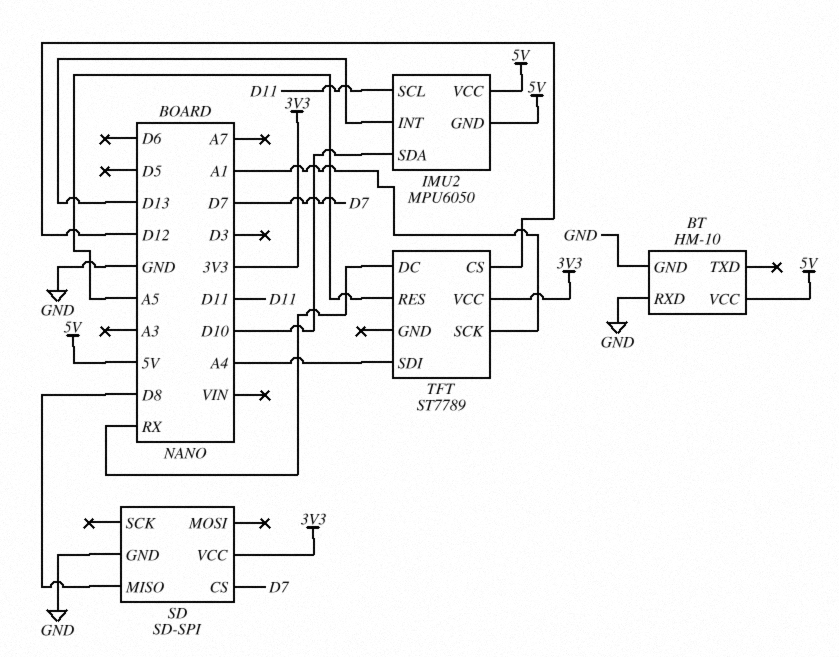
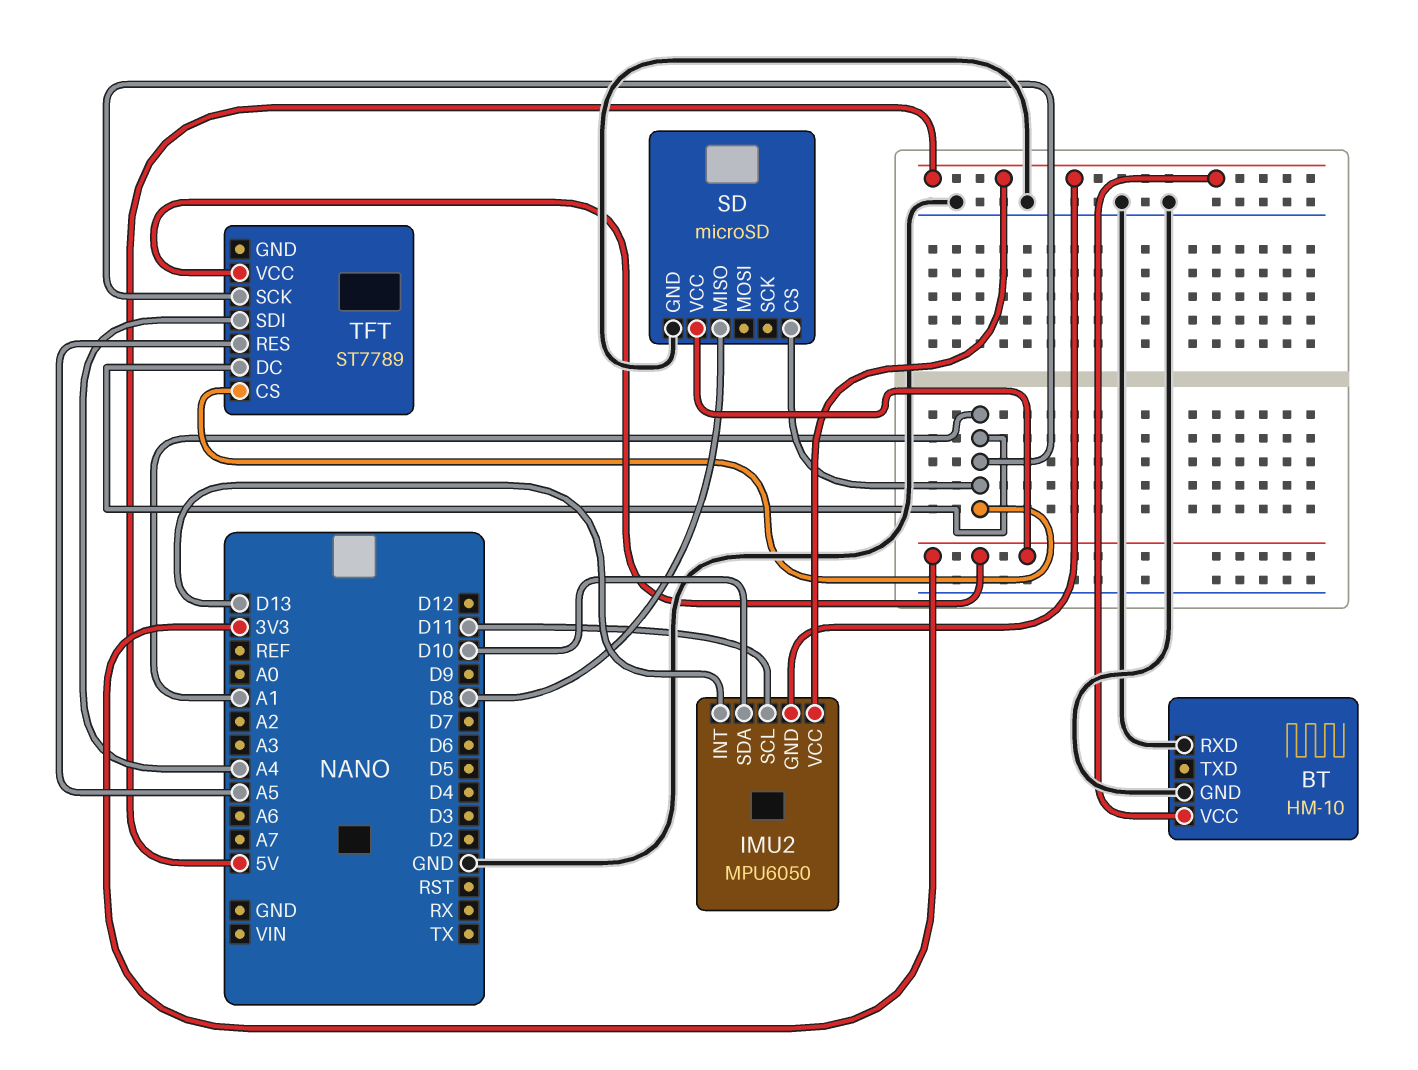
SD: SD-SPI -> microSD
SD pin CS: D7 -> A1
TFT pin CS: D12 -> A1
TFT pin DC: RX -> A1

